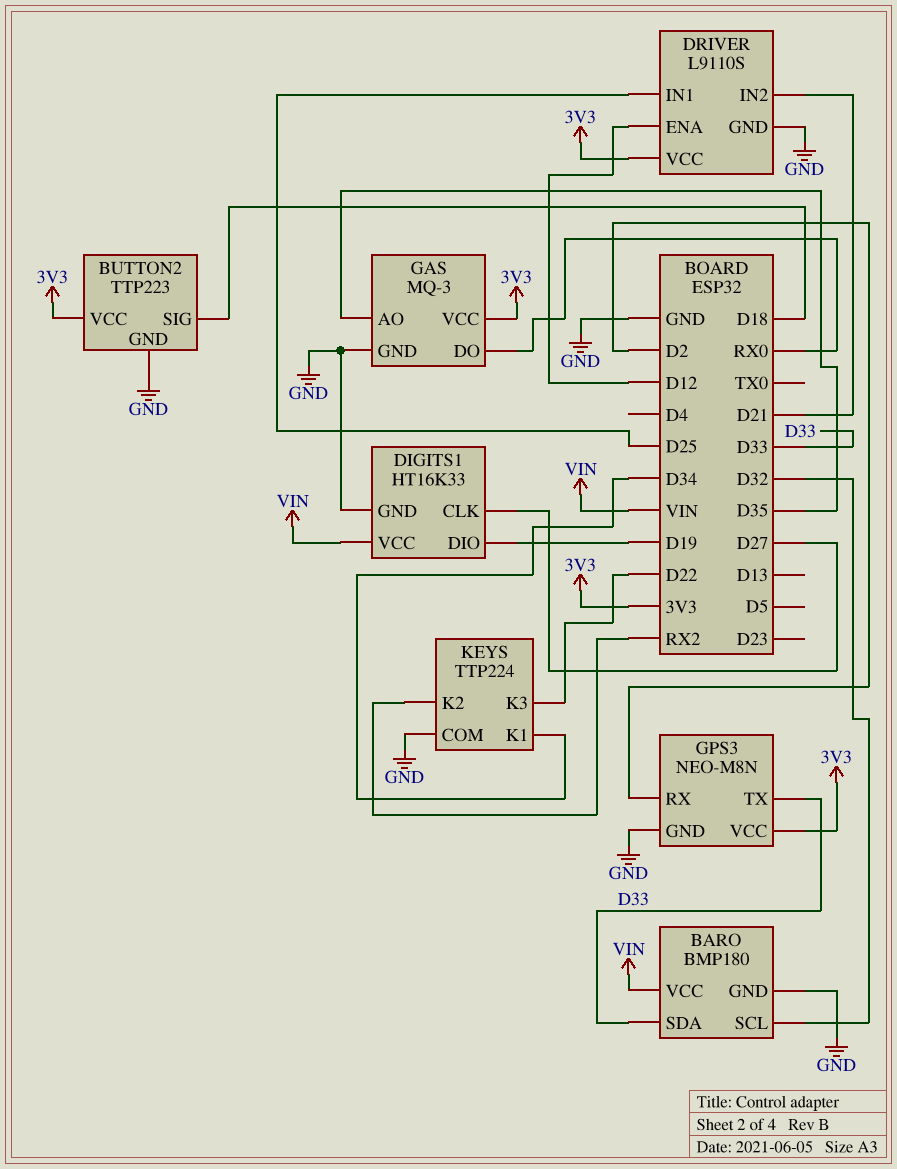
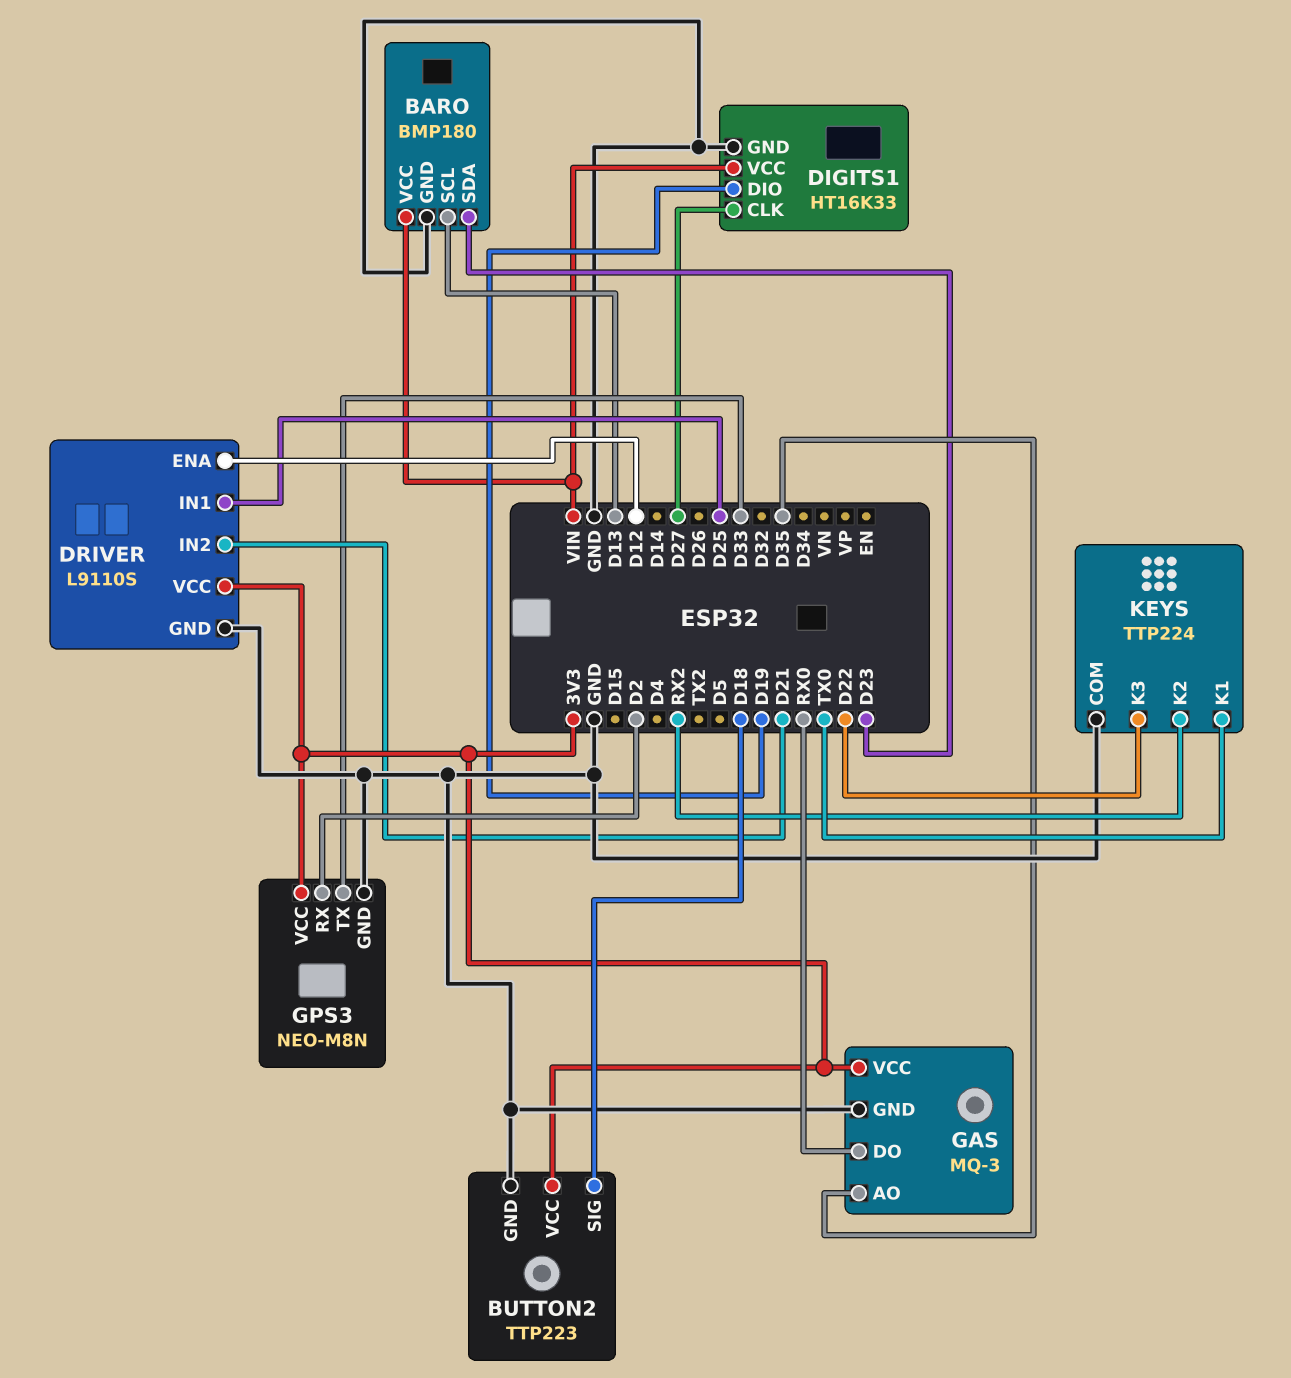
BARO pin SCL: D32 -> D13
BARO pin SDA: D33 -> D23
KEYS pin K1: D34 -> TX0

